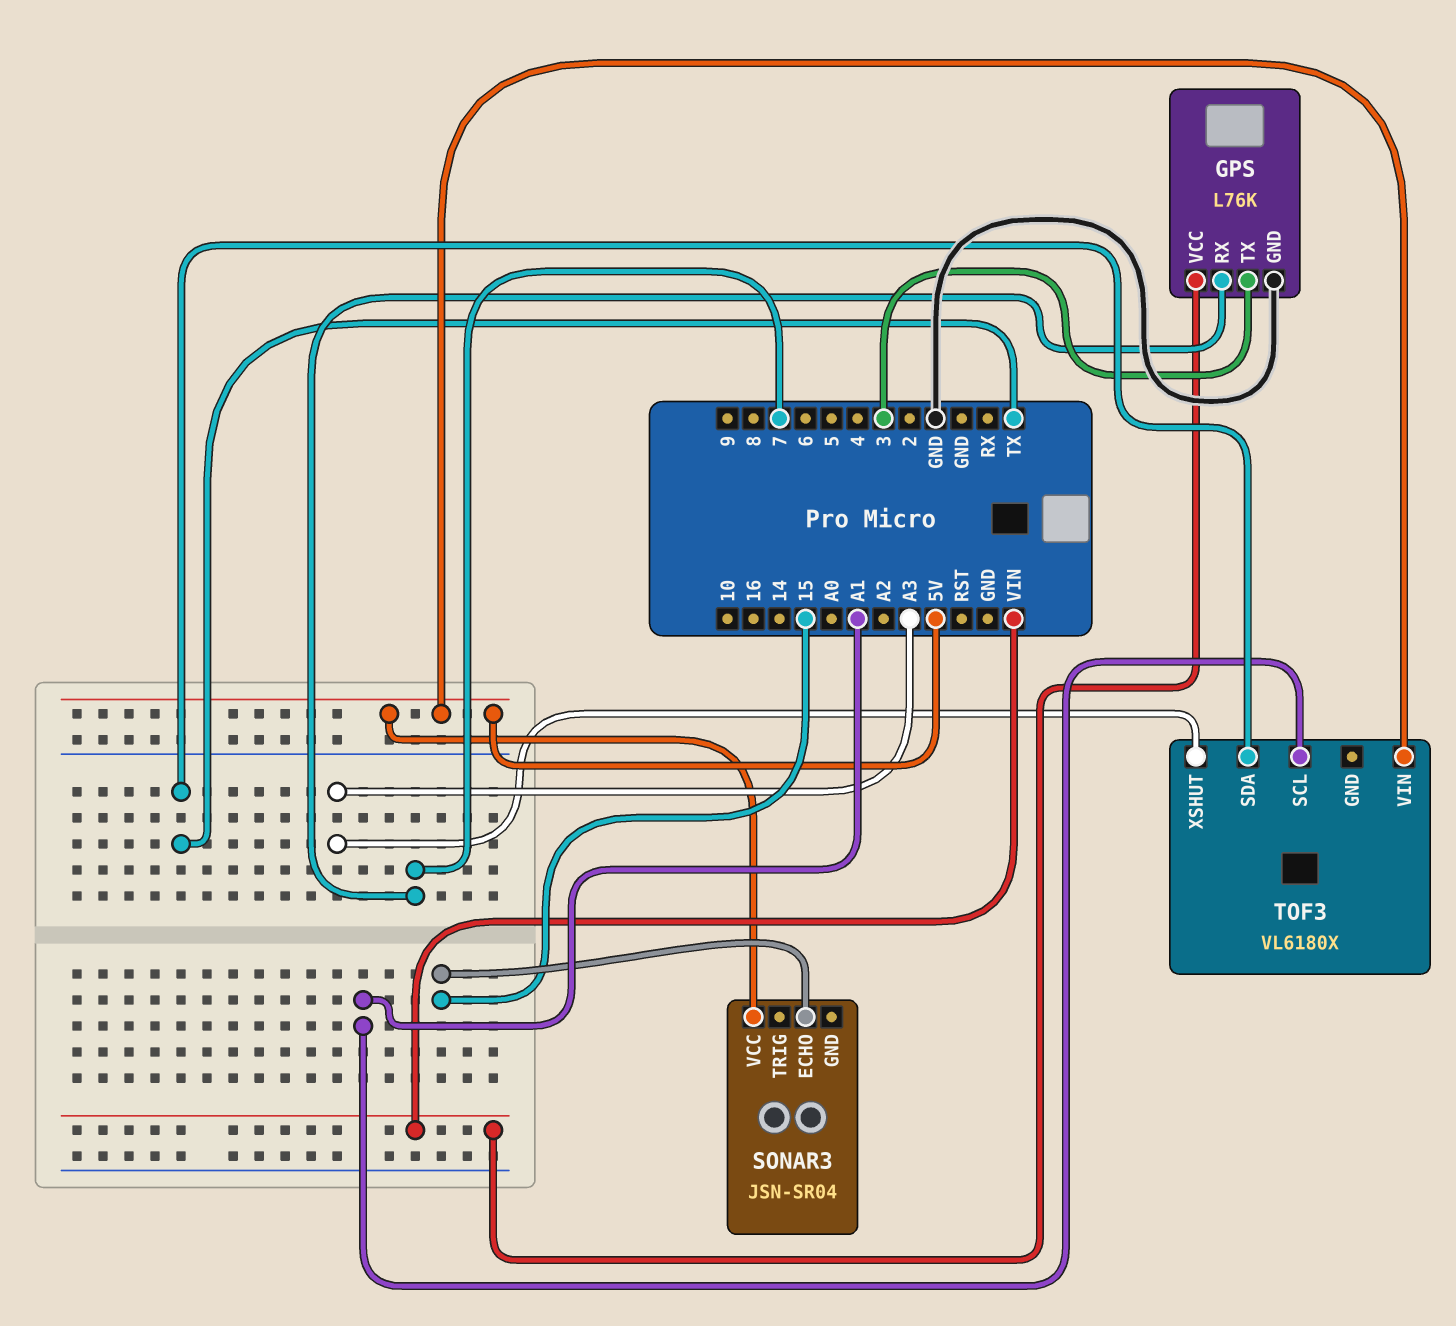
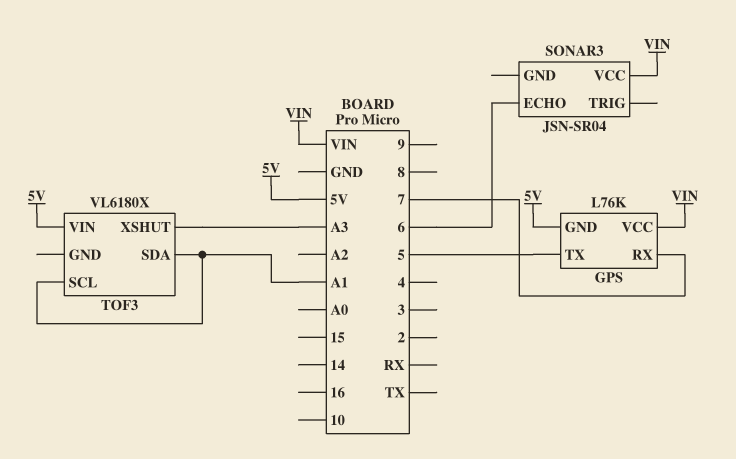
GPS pin GND: GND -> 5V
GPS pin TX: 3 -> 5
SONAR3 pin ECHO: 15 -> 6
SONAR3 pin VCC: 5V -> VIN
TOF3 pin SDA: TX -> A1

